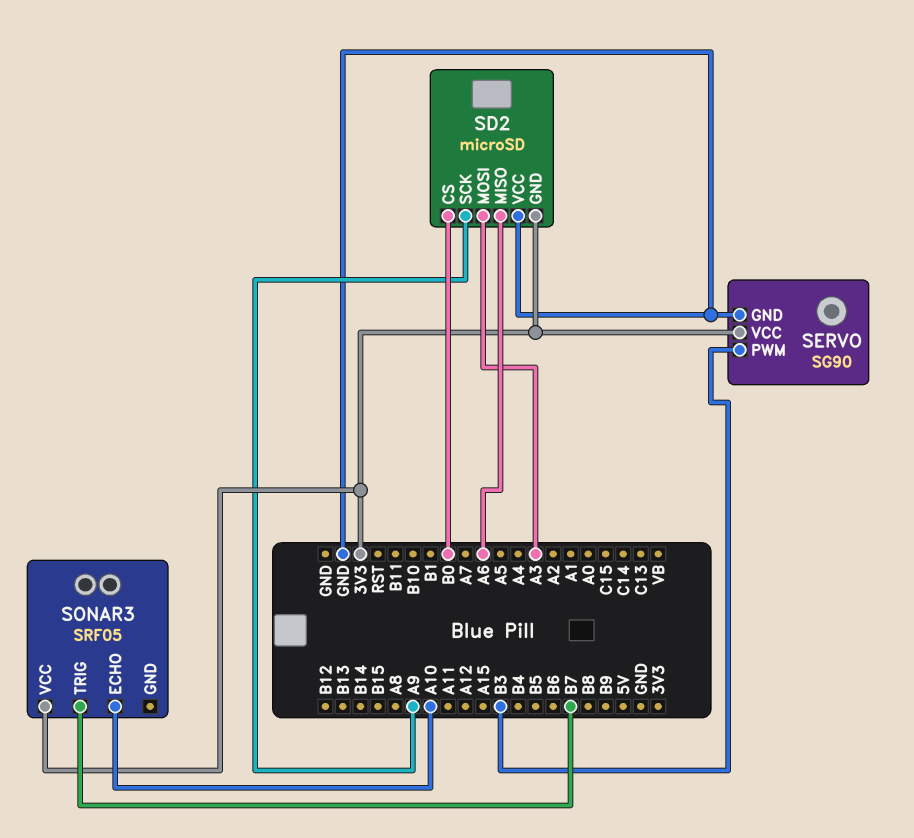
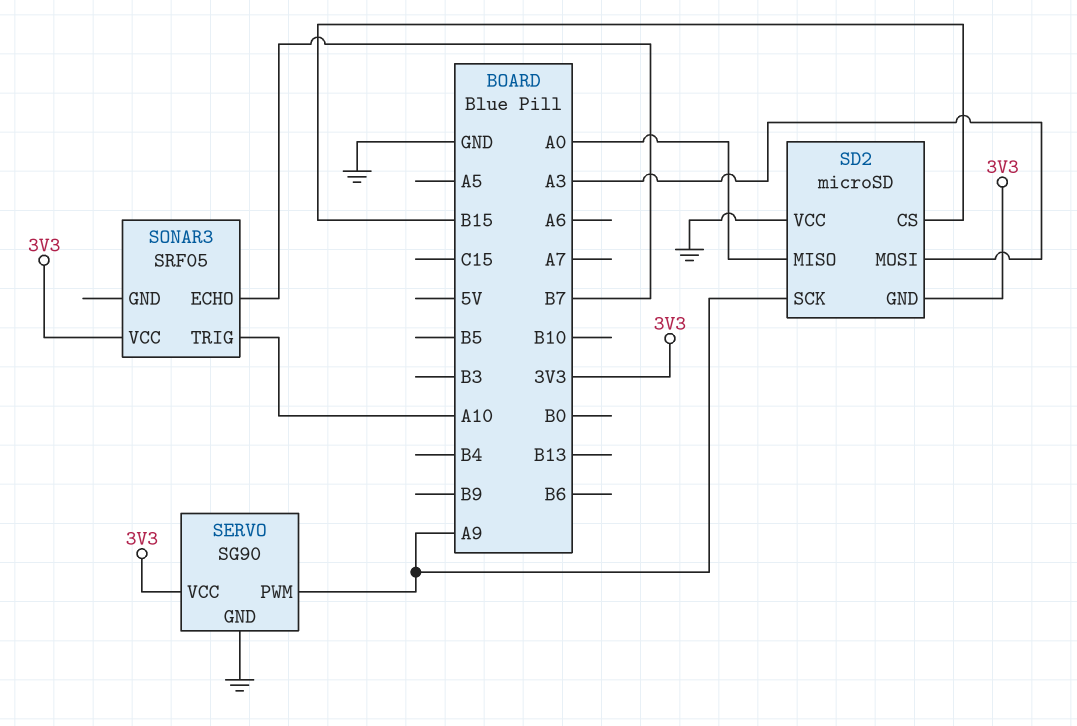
SD2 pin CS: B0 -> B15
SD2 pin MISO: A6 -> A0
SERVO pin PWM: B3 -> A9
SONAR3 pin ECHO: A10 -> B7
SONAR3 pin TRIG: B7 -> A10

